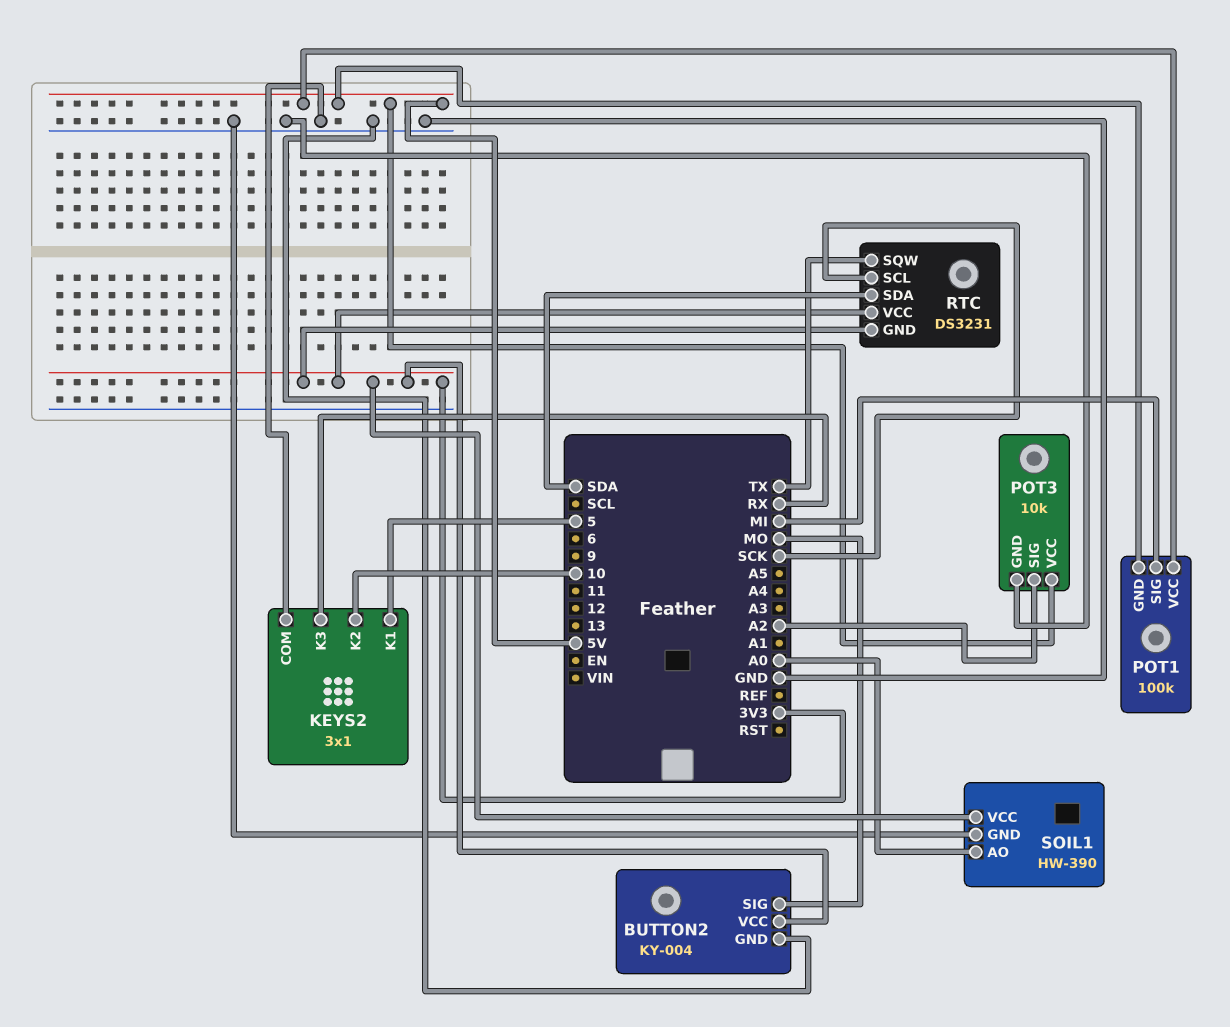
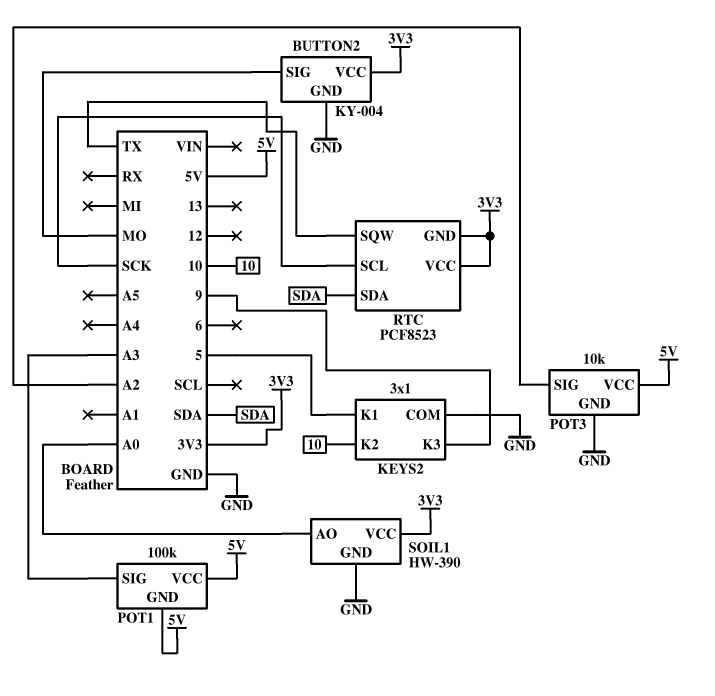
KEYS2 pin K3: RX -> 9
POT1 pin SIG: MI -> A3
RTC: DS3231 -> PCF8523

